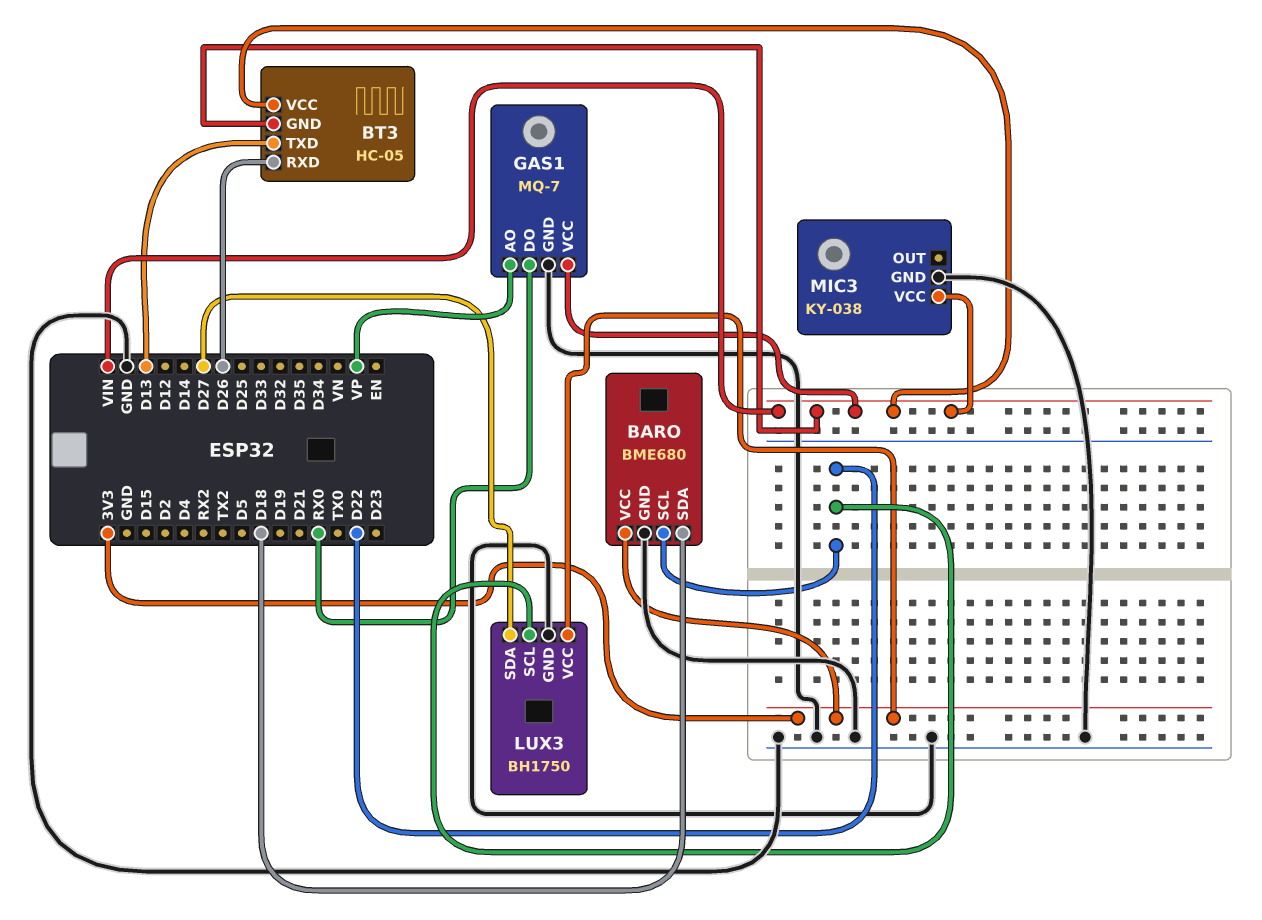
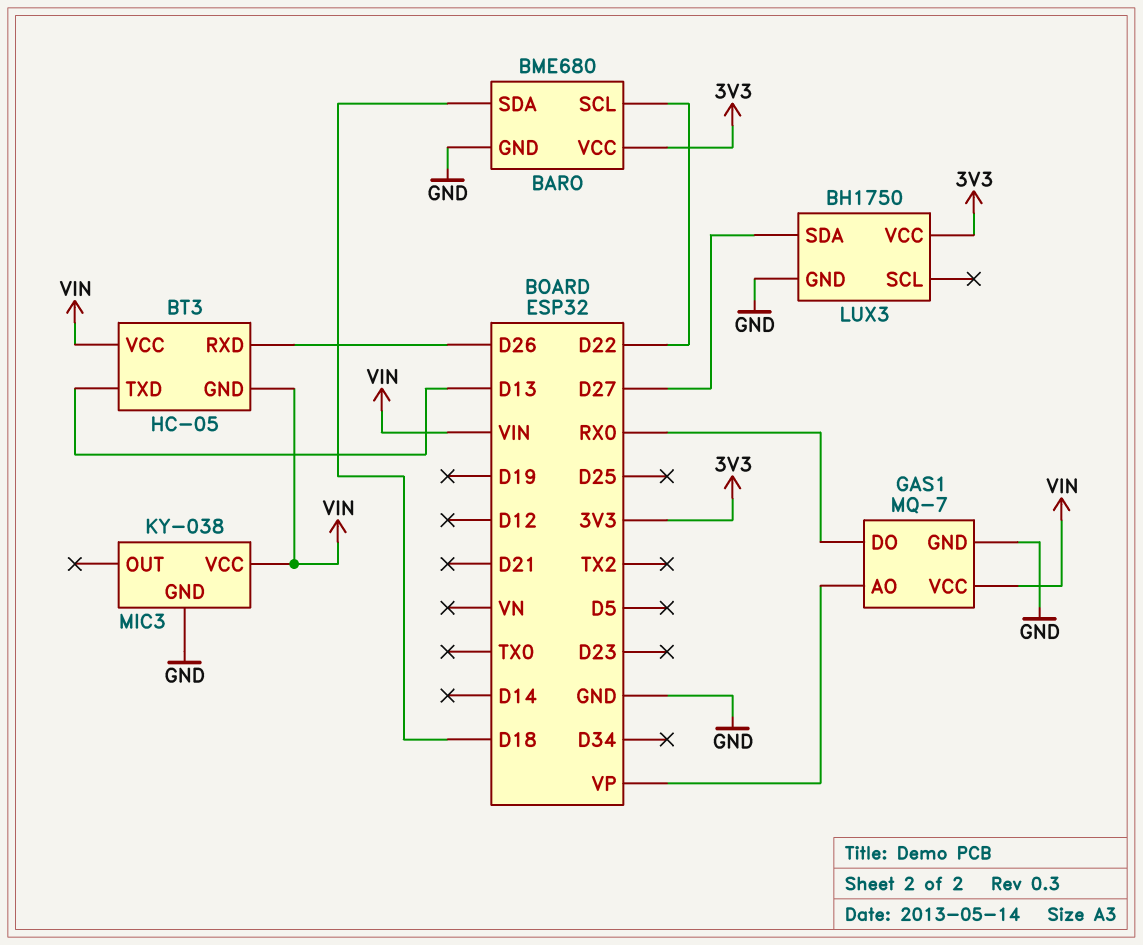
LUX3 pin SCL: D22 -> none

